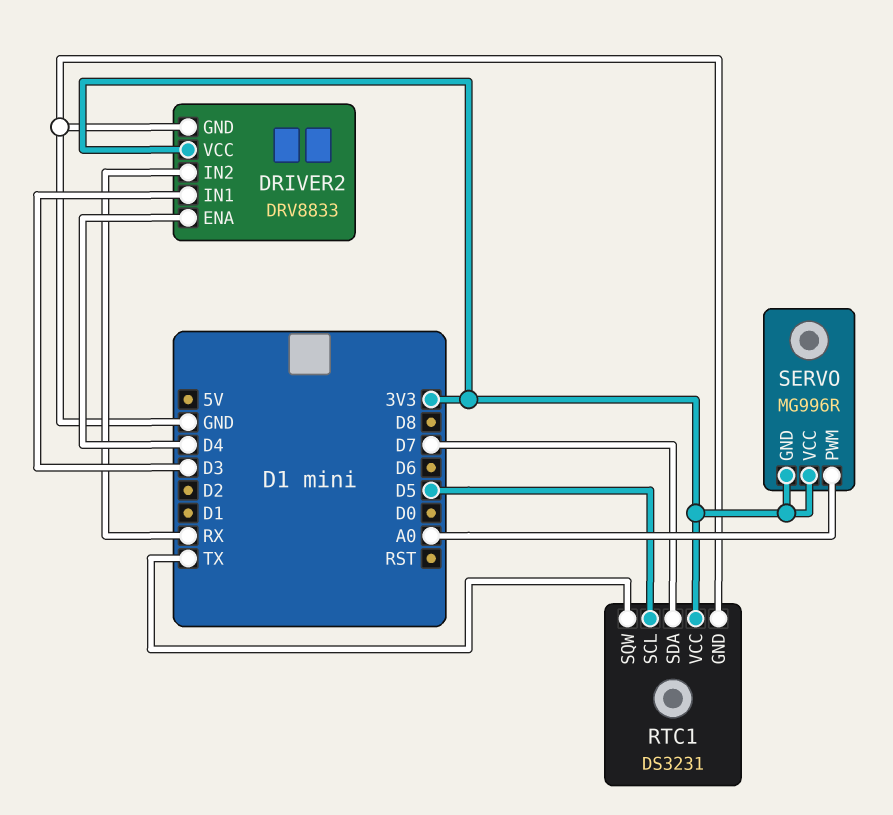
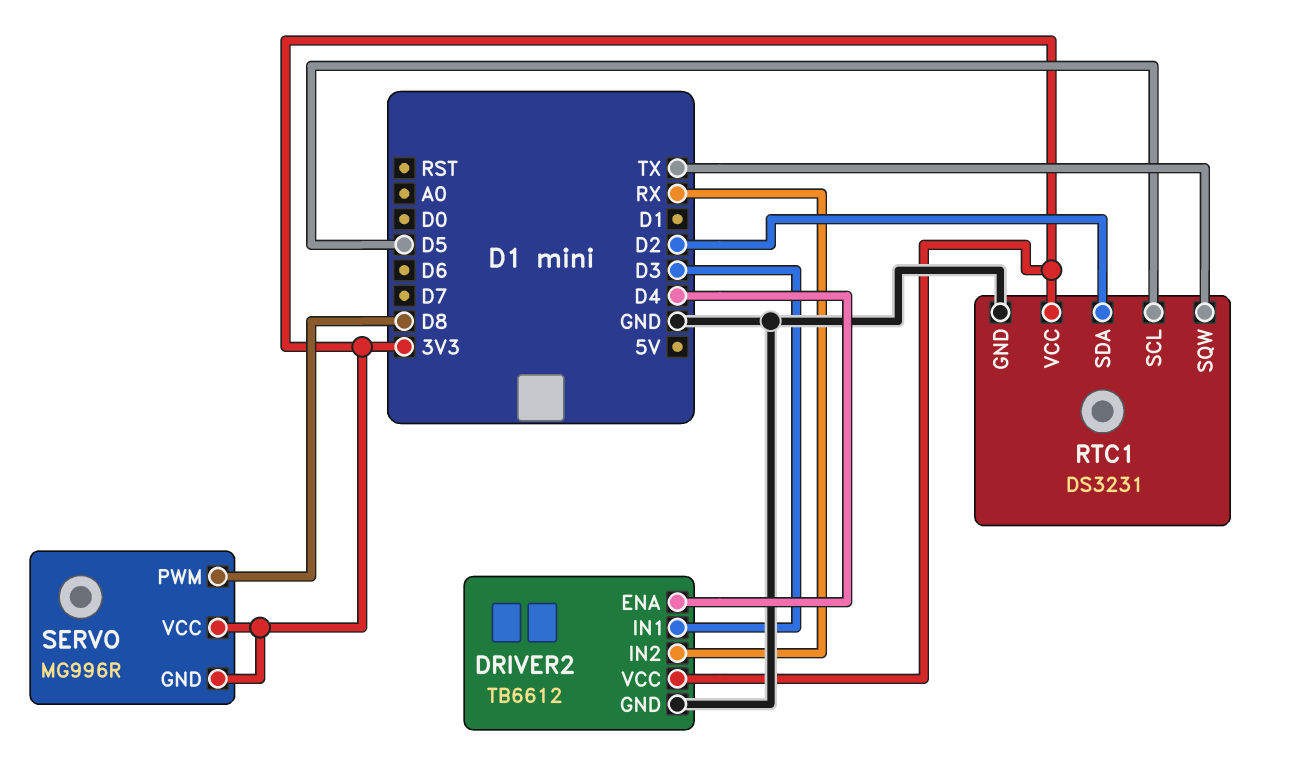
DRIVER2: DRV8833 -> TB6612
RTC1 pin SDA: D7 -> D2
SERVO pin PWM: A0 -> D8

